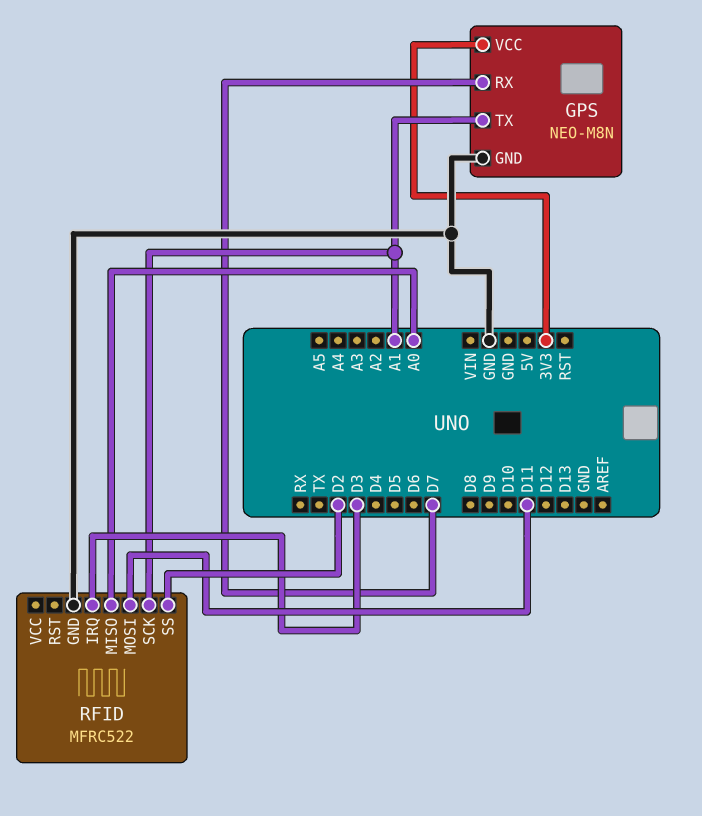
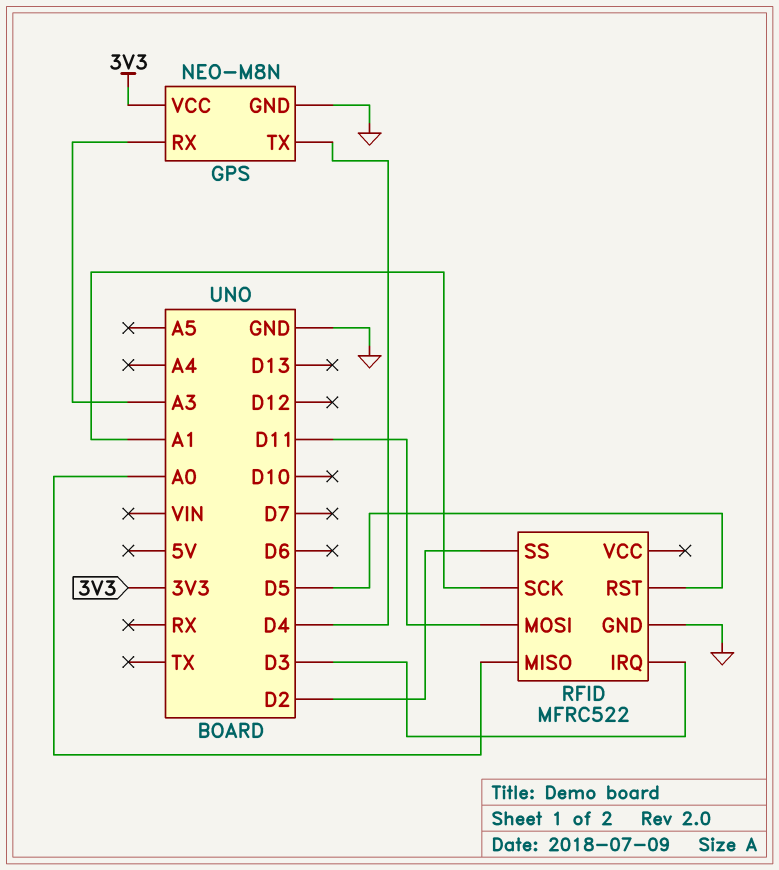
GPS pin RX: D7 -> A3
GPS pin TX: A1 -> D4
RFID pin RST: none -> D5

